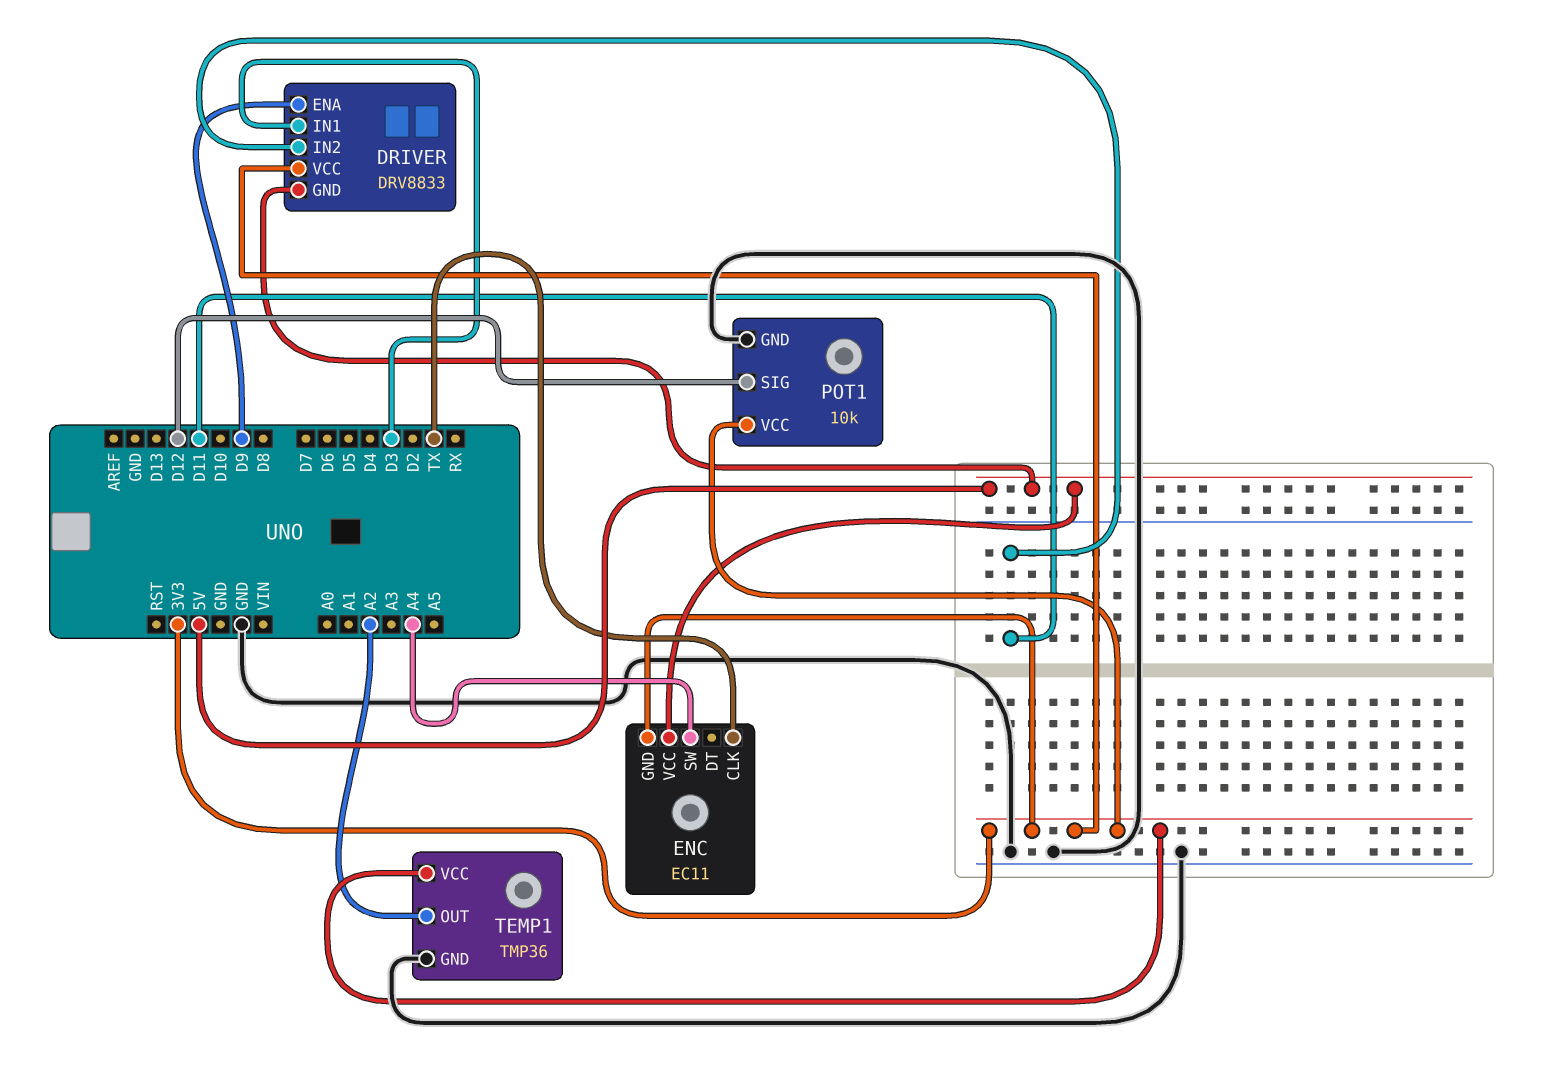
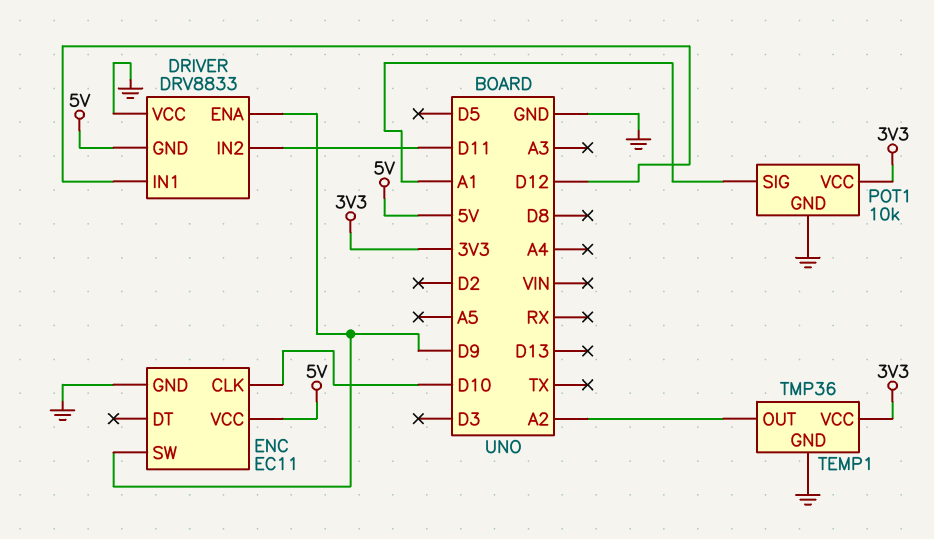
DRIVER pin IN1: D3 -> D12
DRIVER pin VCC: 3V3 -> GND
ENC pin CLK: TX -> D10
ENC pin GND: 3V3 -> GND
ENC pin SW: A4 -> D9
POT1 pin SIG: D12 -> A1

